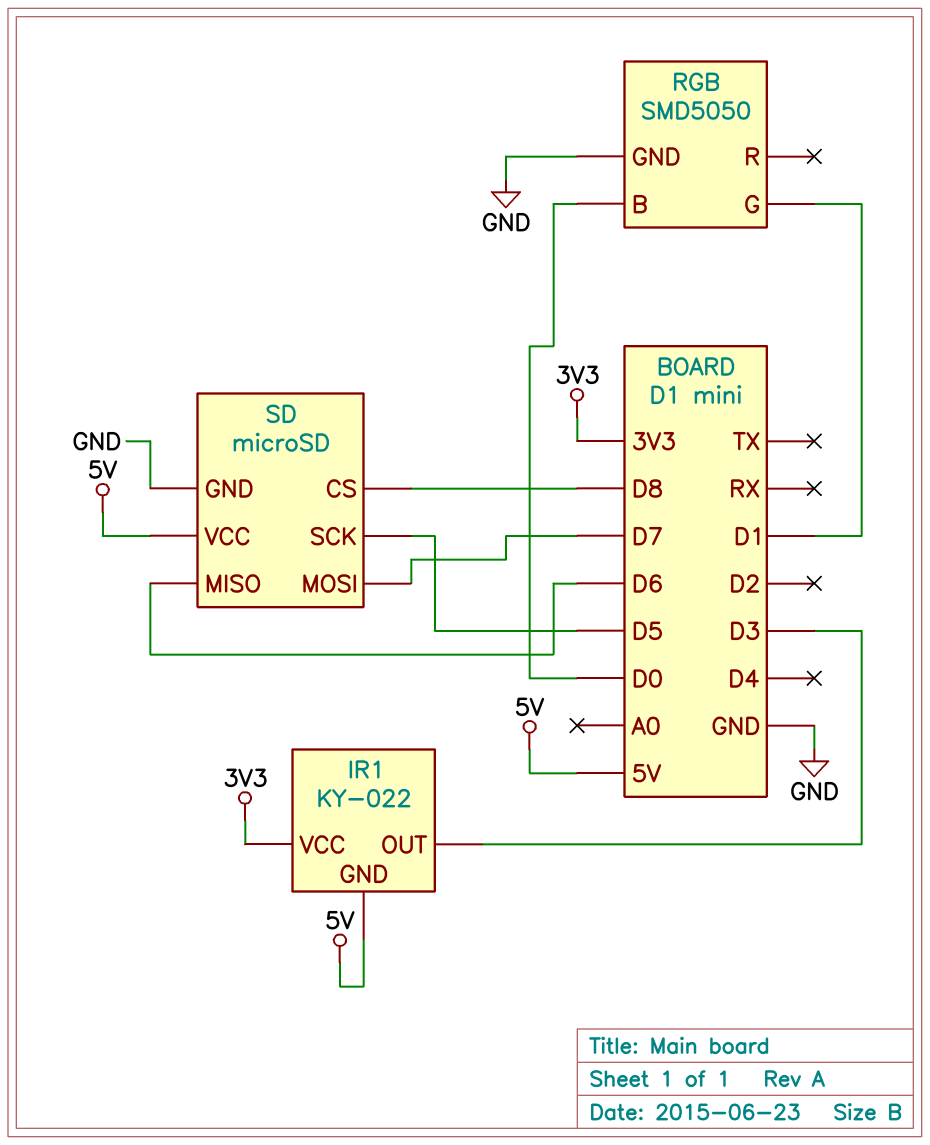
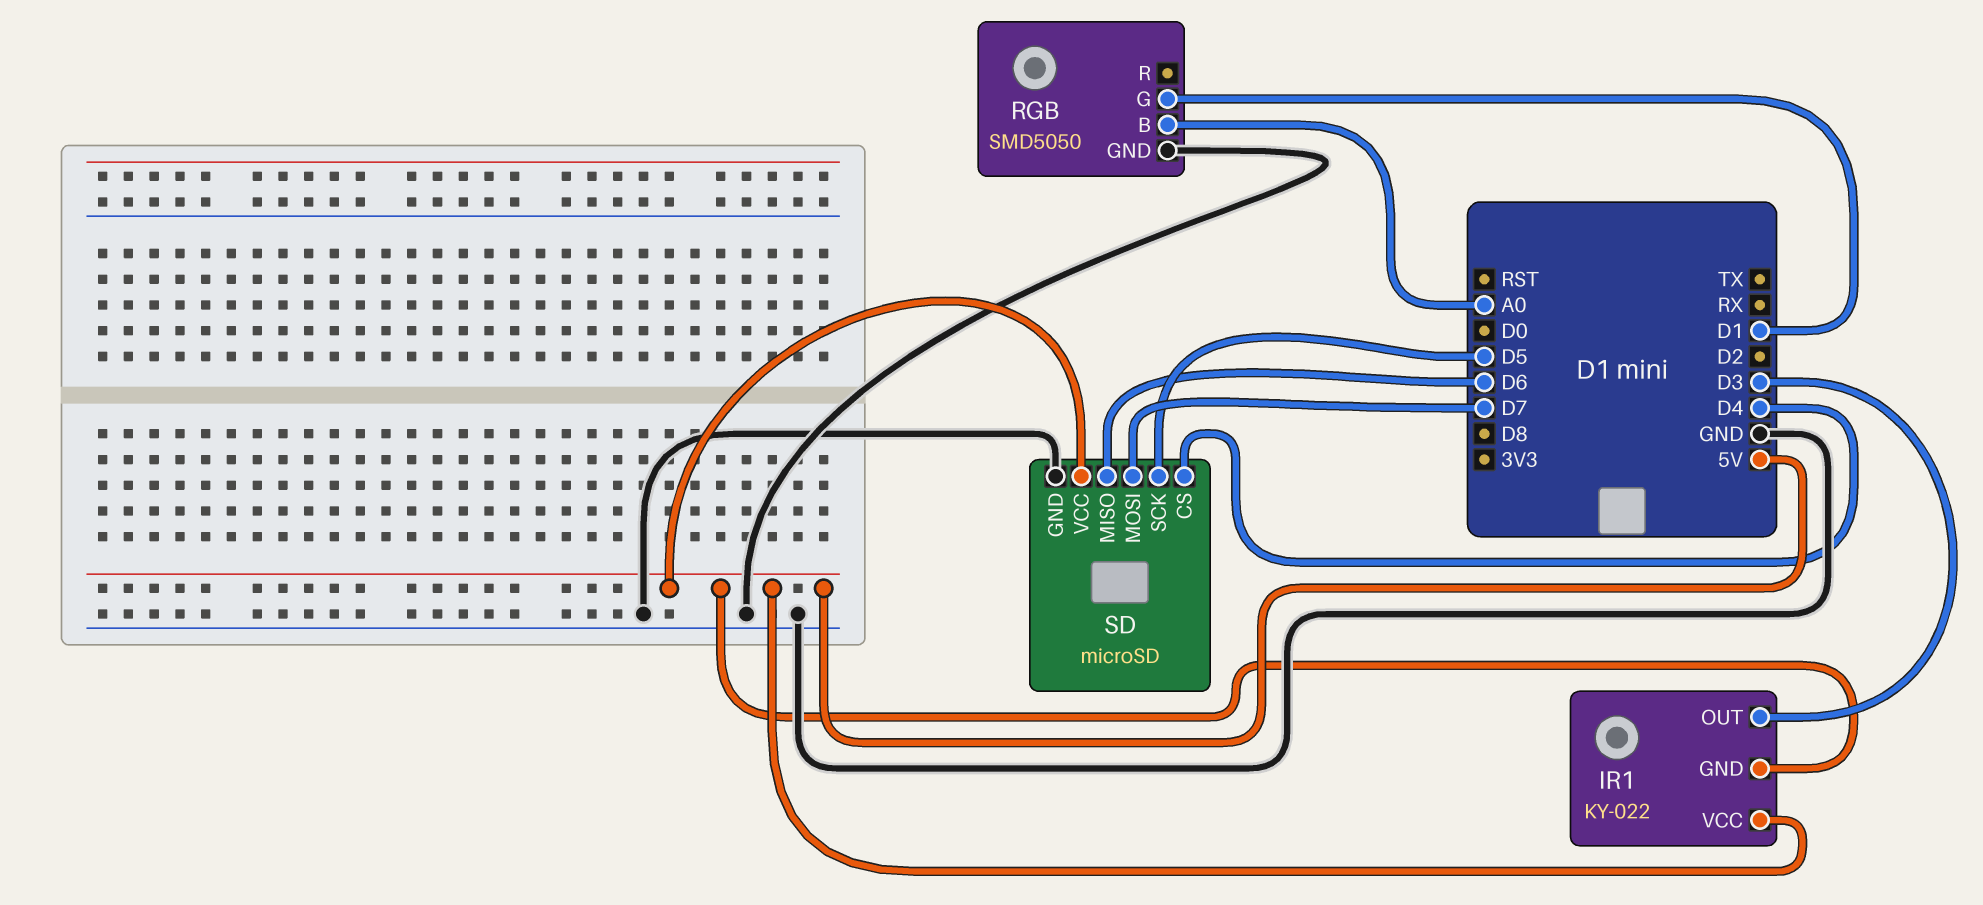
IR1 pin VCC: 3V3 -> 5V
RGB pin B: D0 -> A0
SD pin CS: D8 -> D4

